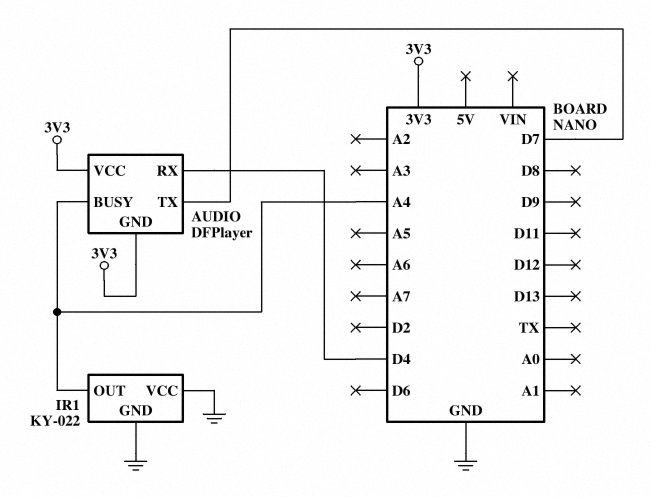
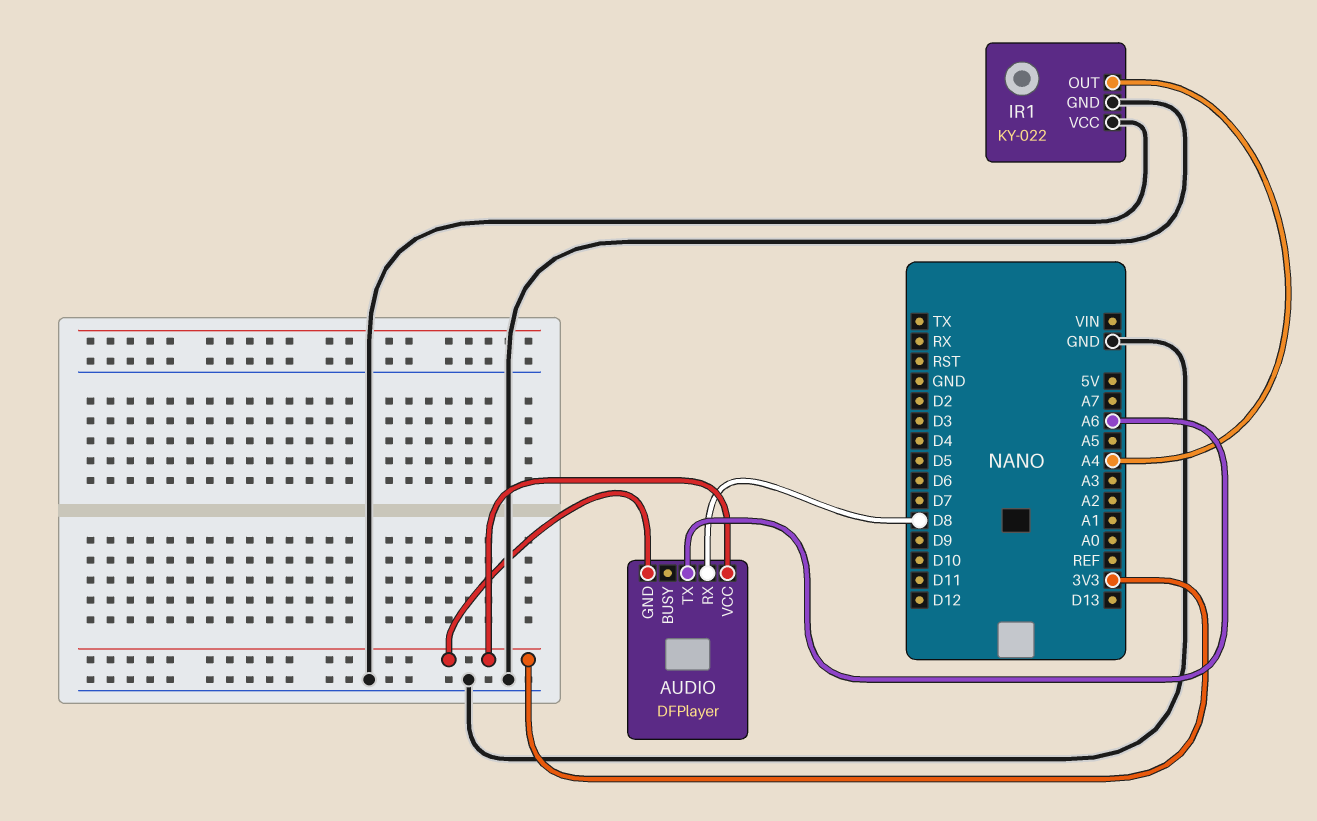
AUDIO pin BUSY: A4 -> none
AUDIO pin RX: D4 -> D8
AUDIO pin TX: D7 -> A6

